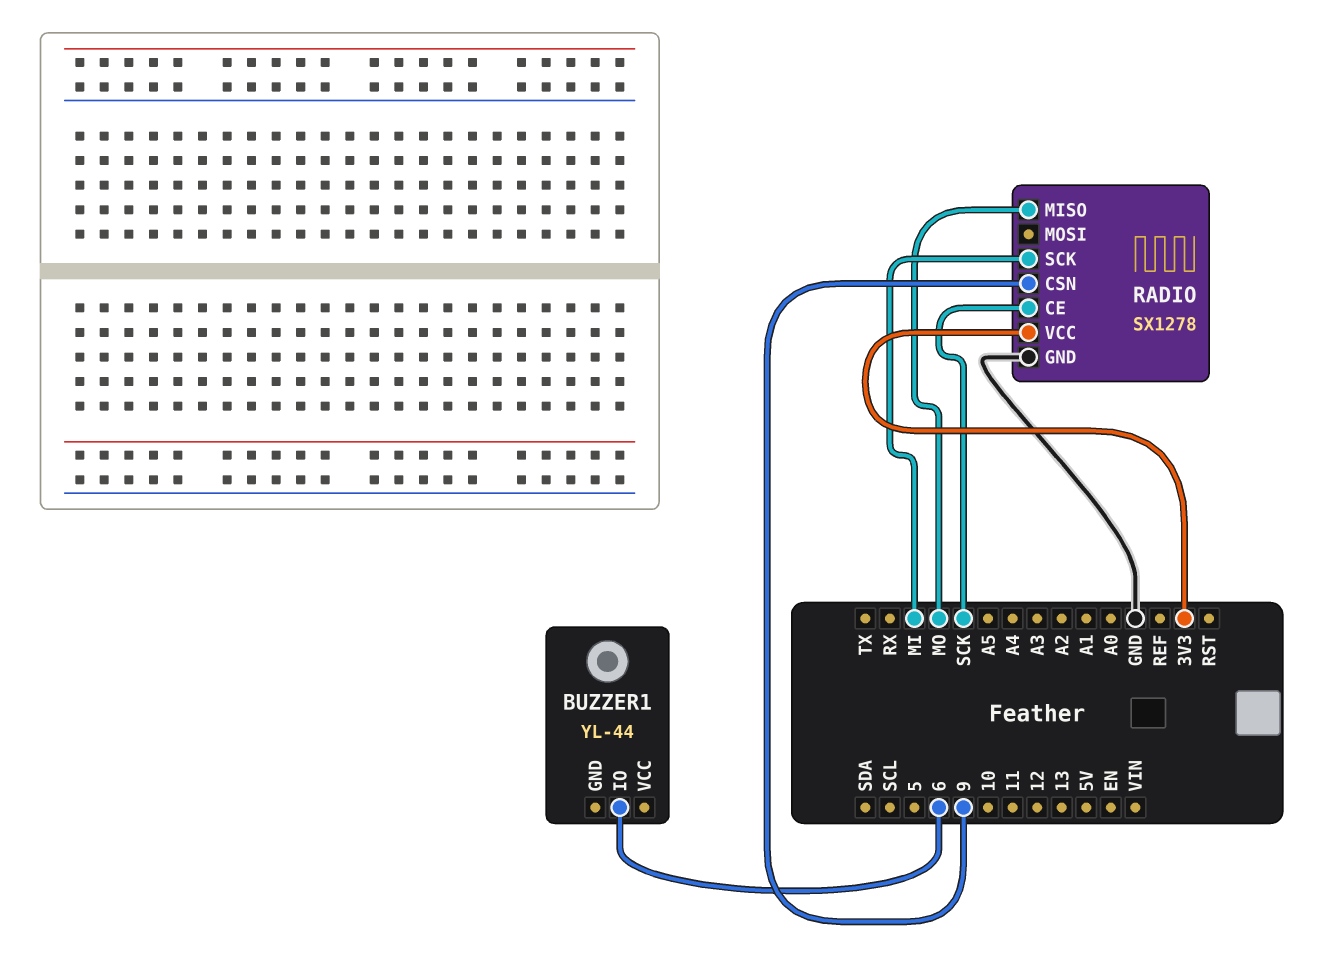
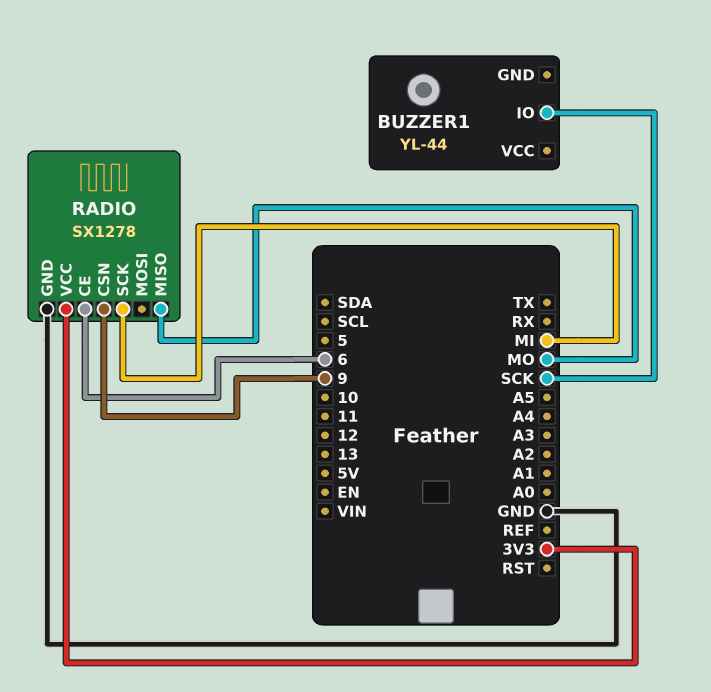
BUZZER1 pin IO: 6 -> SCK
RADIO pin CE: SCK -> 6

